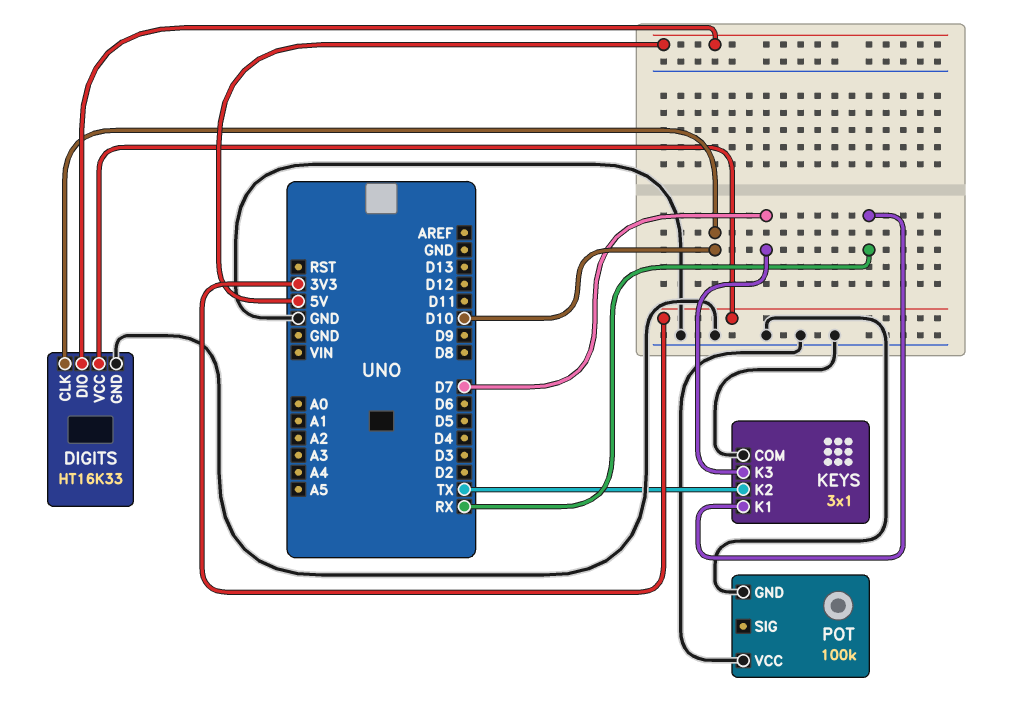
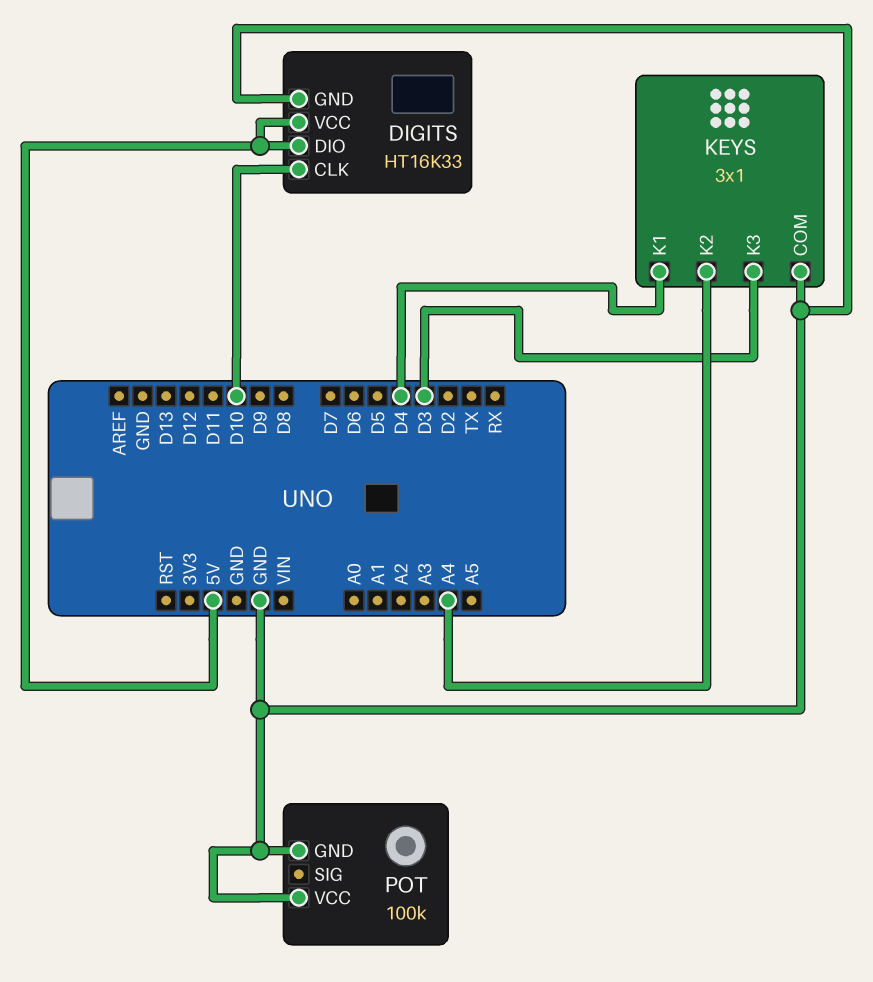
DIGITS pin VCC: 3V3 -> 5V
KEYS pin K1: RX -> D4
KEYS pin K2: TX -> A4
KEYS pin K3: D7 -> D3

